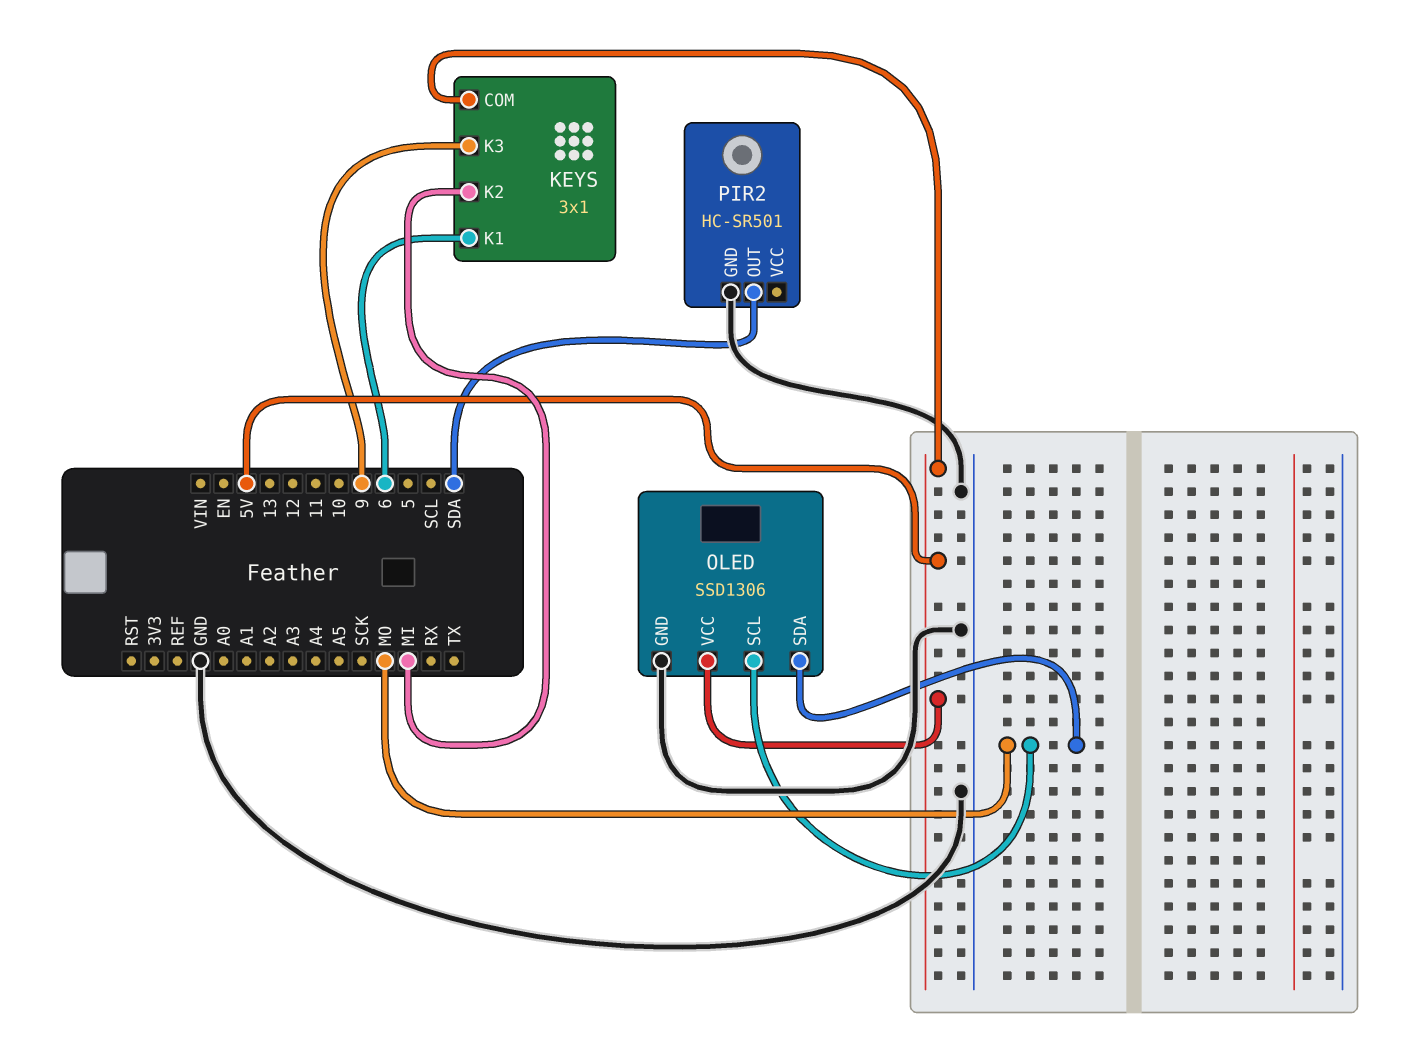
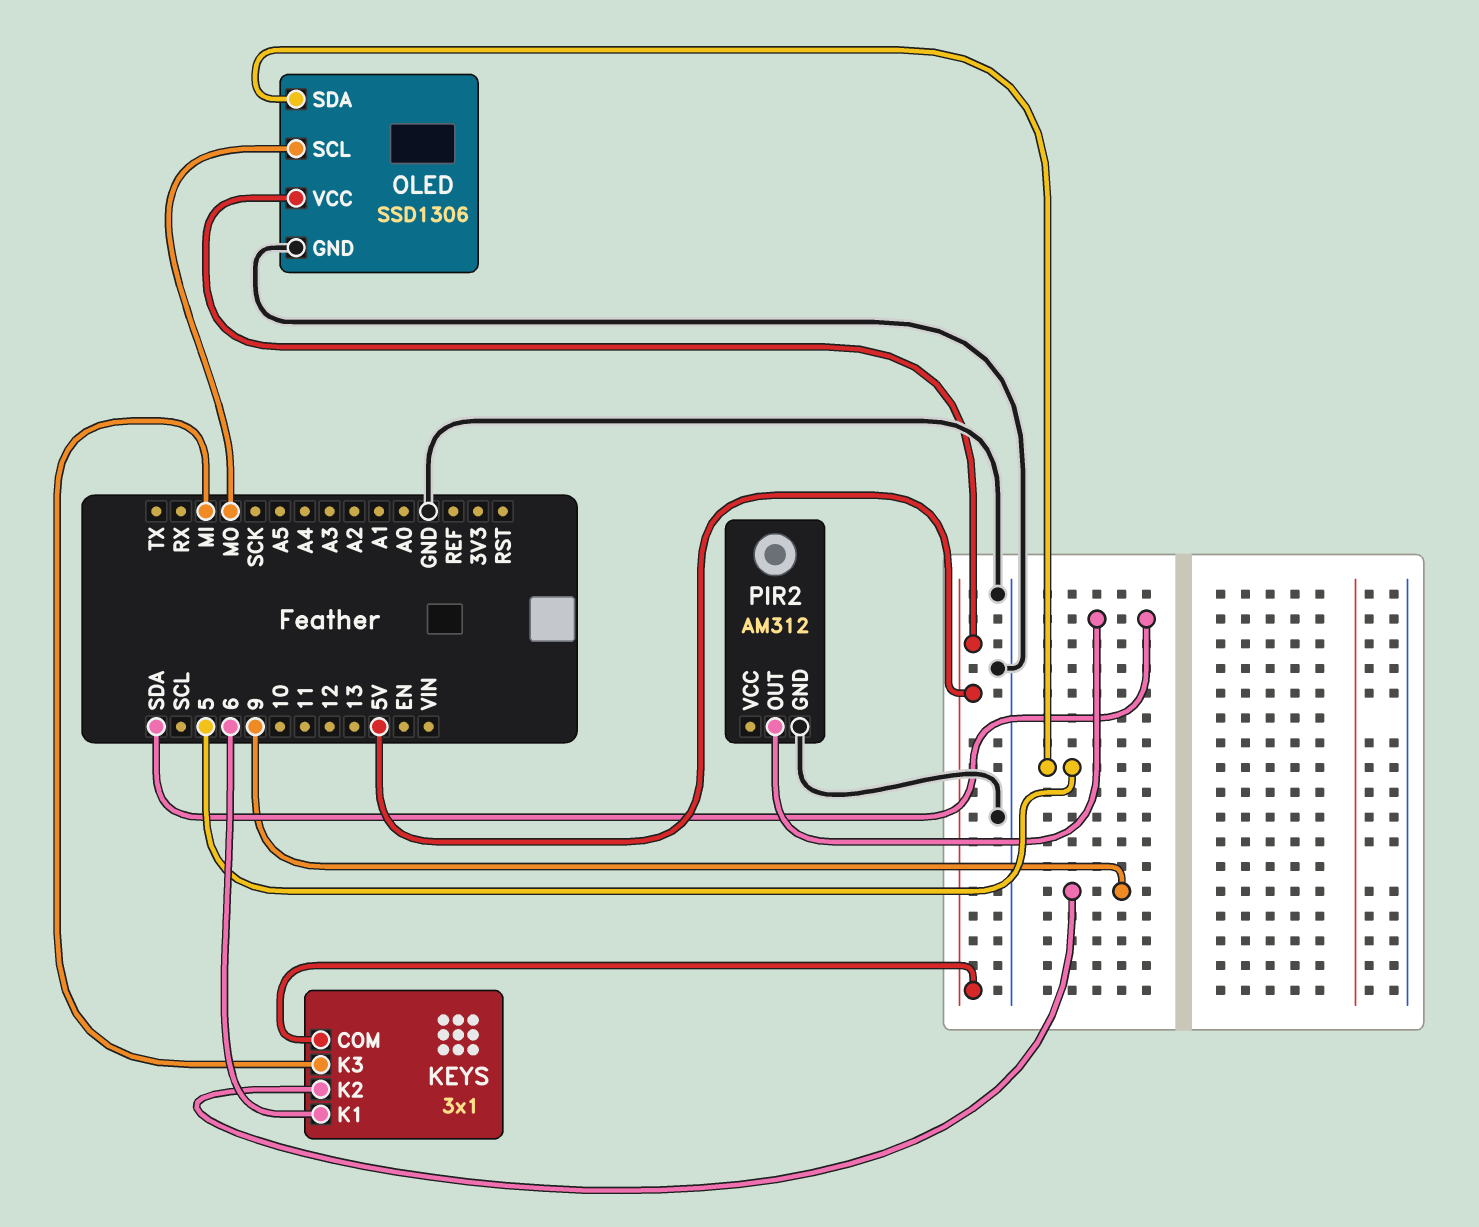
KEYS pin K2: MI -> 9
KEYS pin K3: 9 -> MI
OLED pin SDA: MO -> 5
PIR2: HC-SR501 -> AM312

